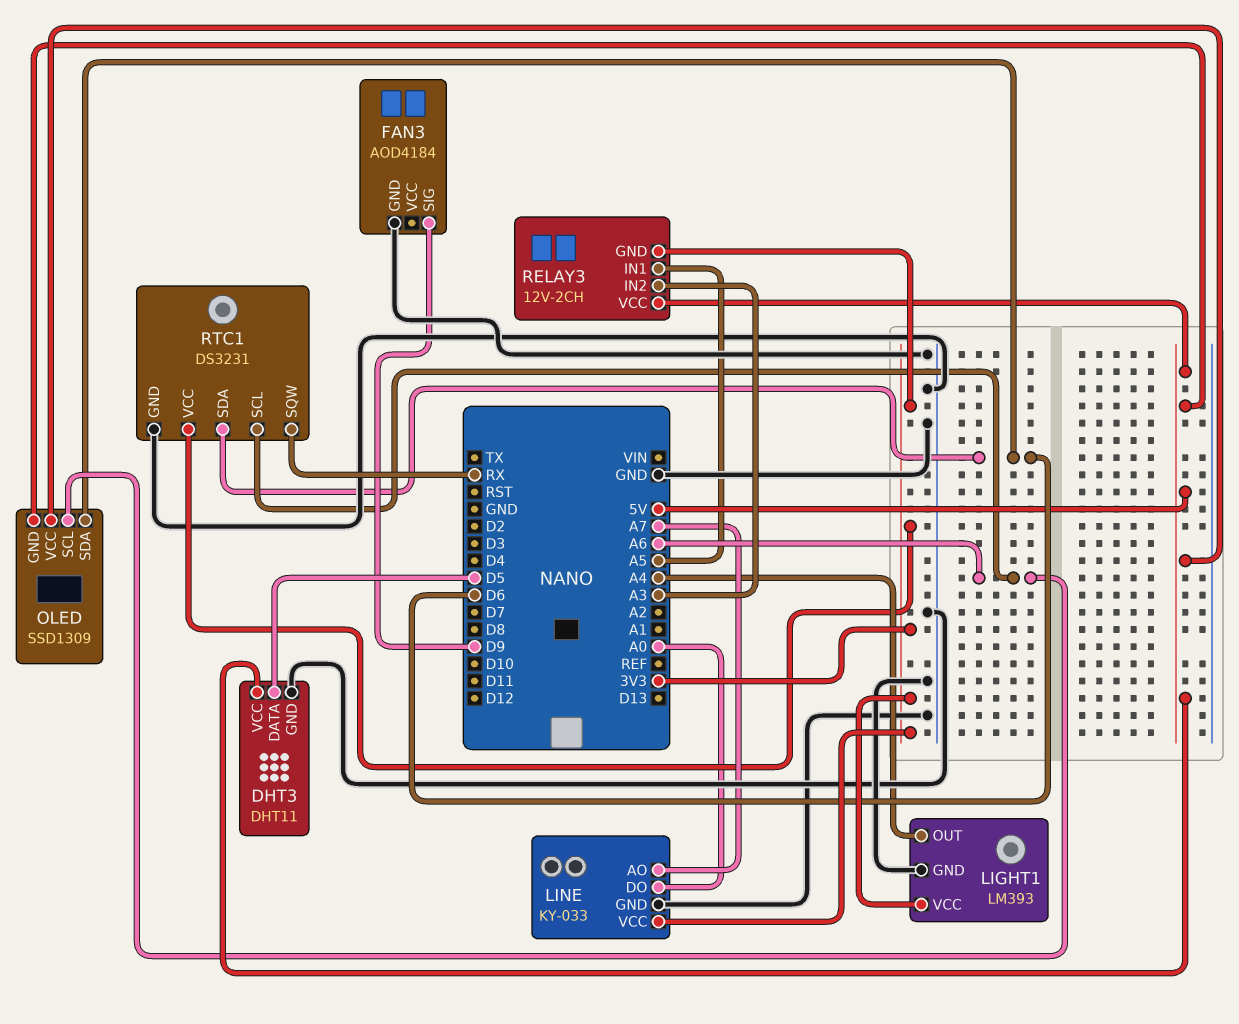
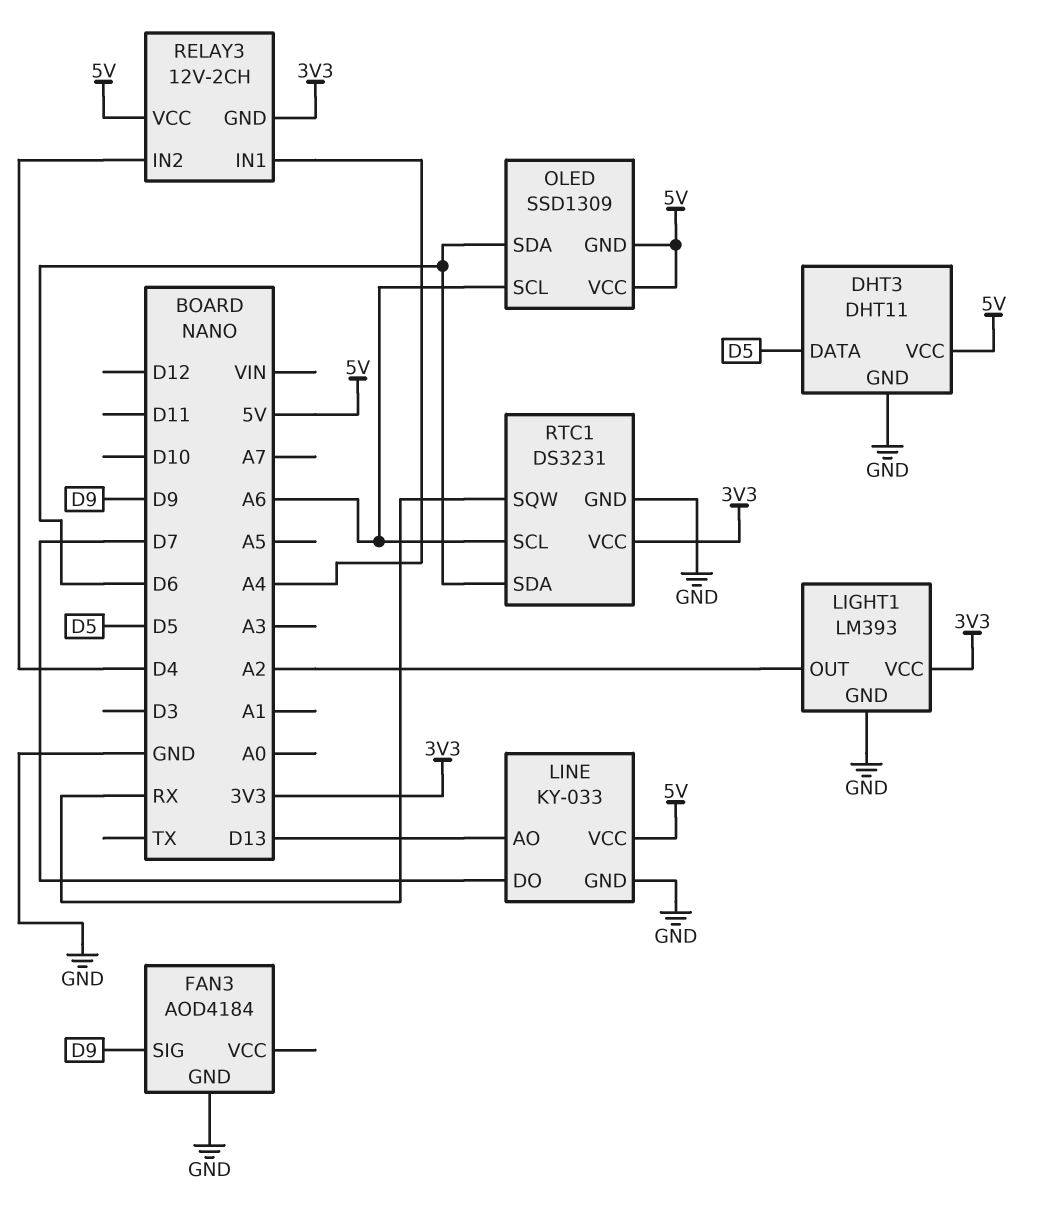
LIGHT1 pin OUT: A4 -> A2
LINE pin AO: A7 -> D13
LINE pin DO: A0 -> D7
LINE pin VCC: 3V3 -> 5V
RELAY3 pin IN1: A5 -> A4
RELAY3 pin IN2: A3 -> D4

